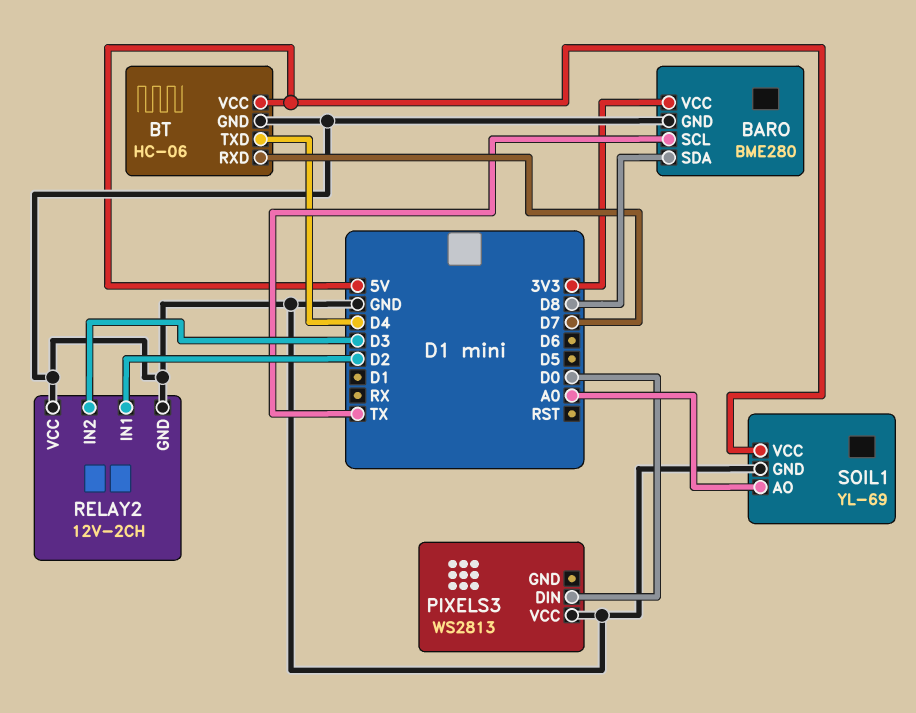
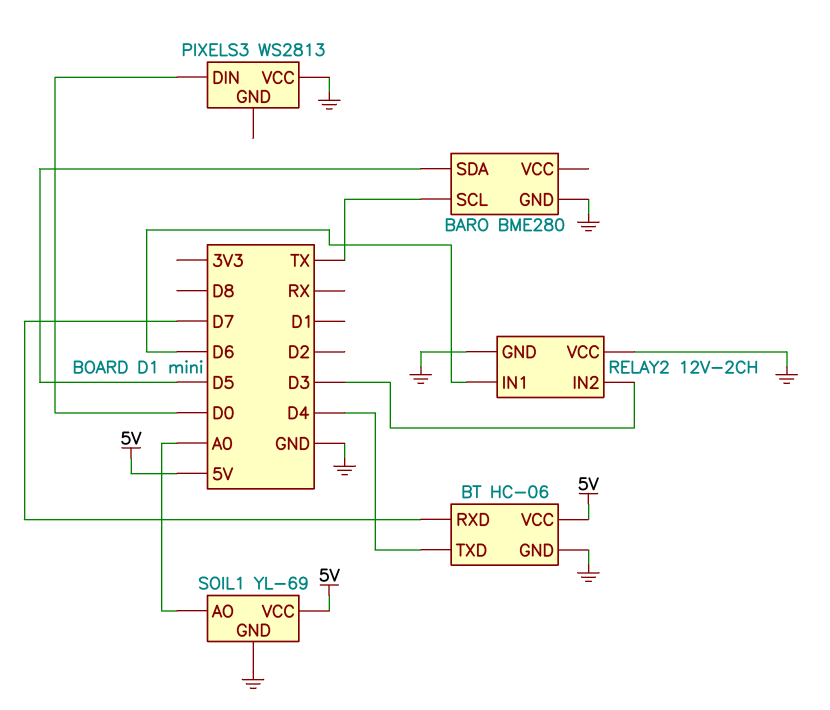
BARO pin SDA: D8 -> D5
BARO pin VCC: 3V3 -> none
RELAY2 pin IN1: D2 -> D6

